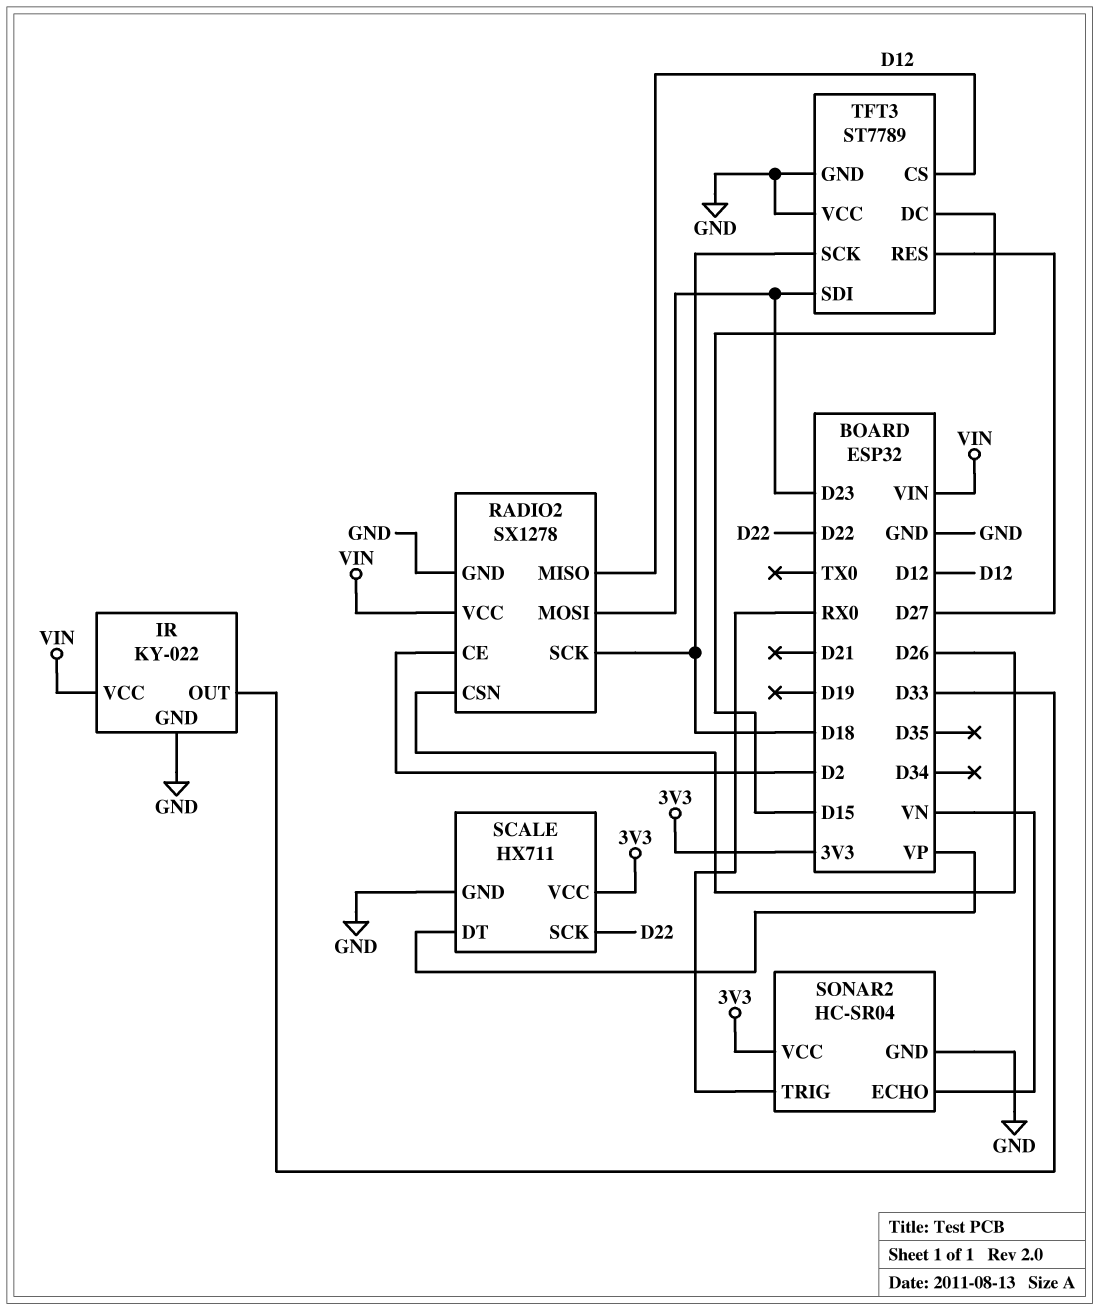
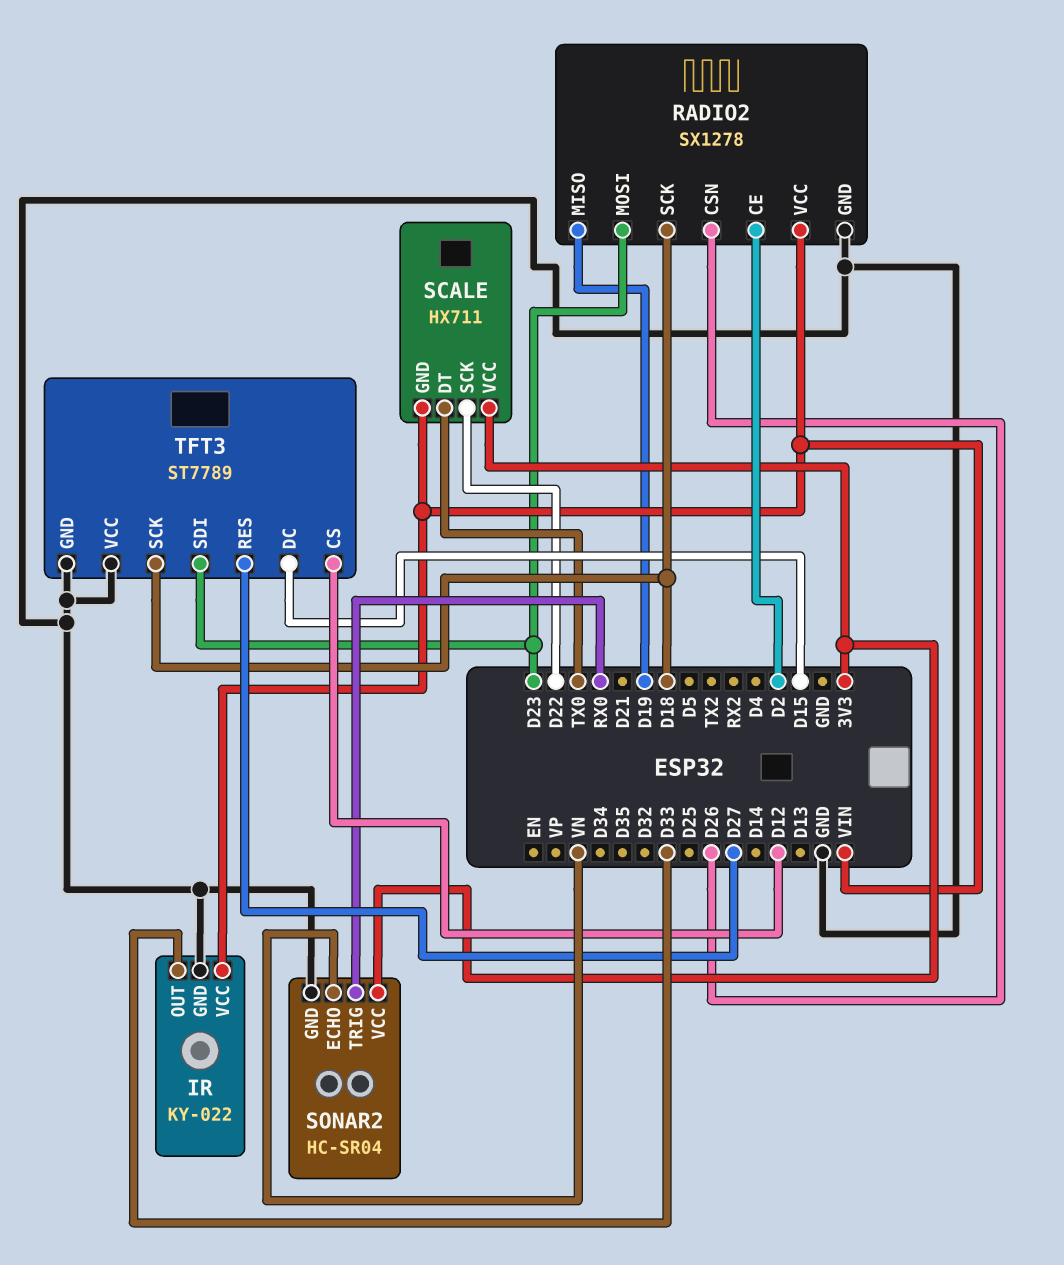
RADIO2 pin MISO: D12 -> D19
SCALE pin DT: VP -> TX0
SCALE pin GND: GND -> VIN

